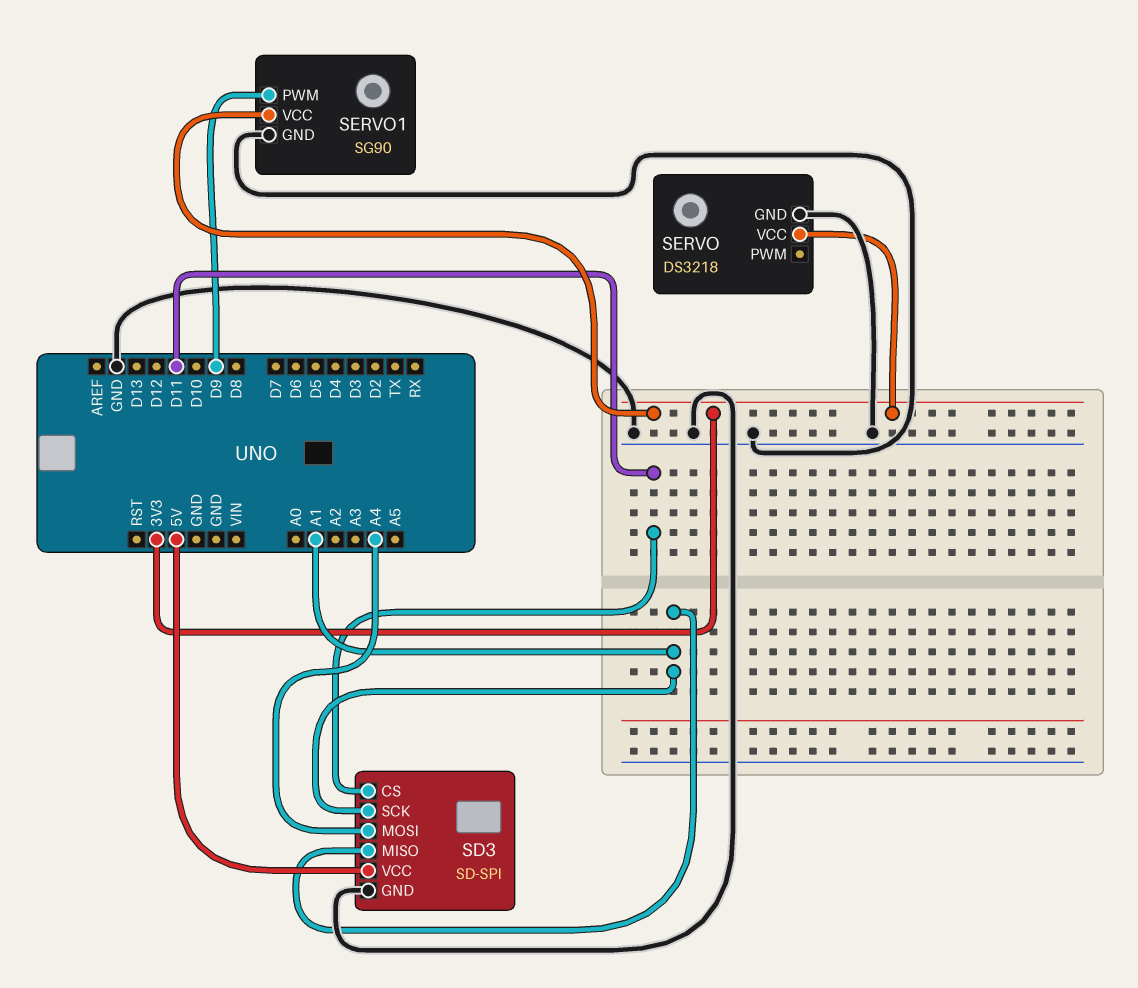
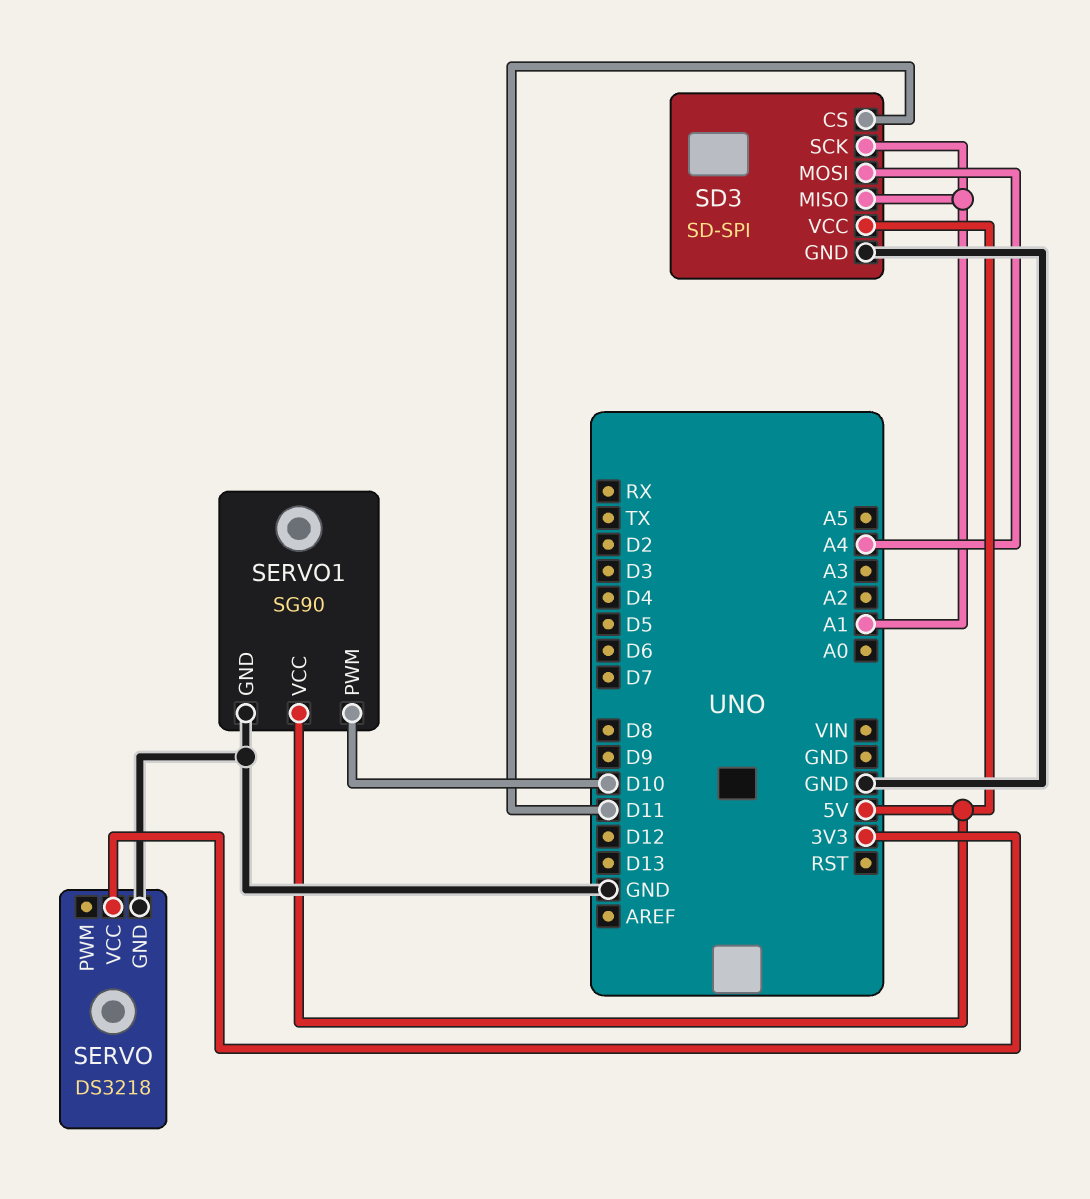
SERVO1 pin PWM: D9 -> D10
SERVO1 pin VCC: 3V3 -> 5V

